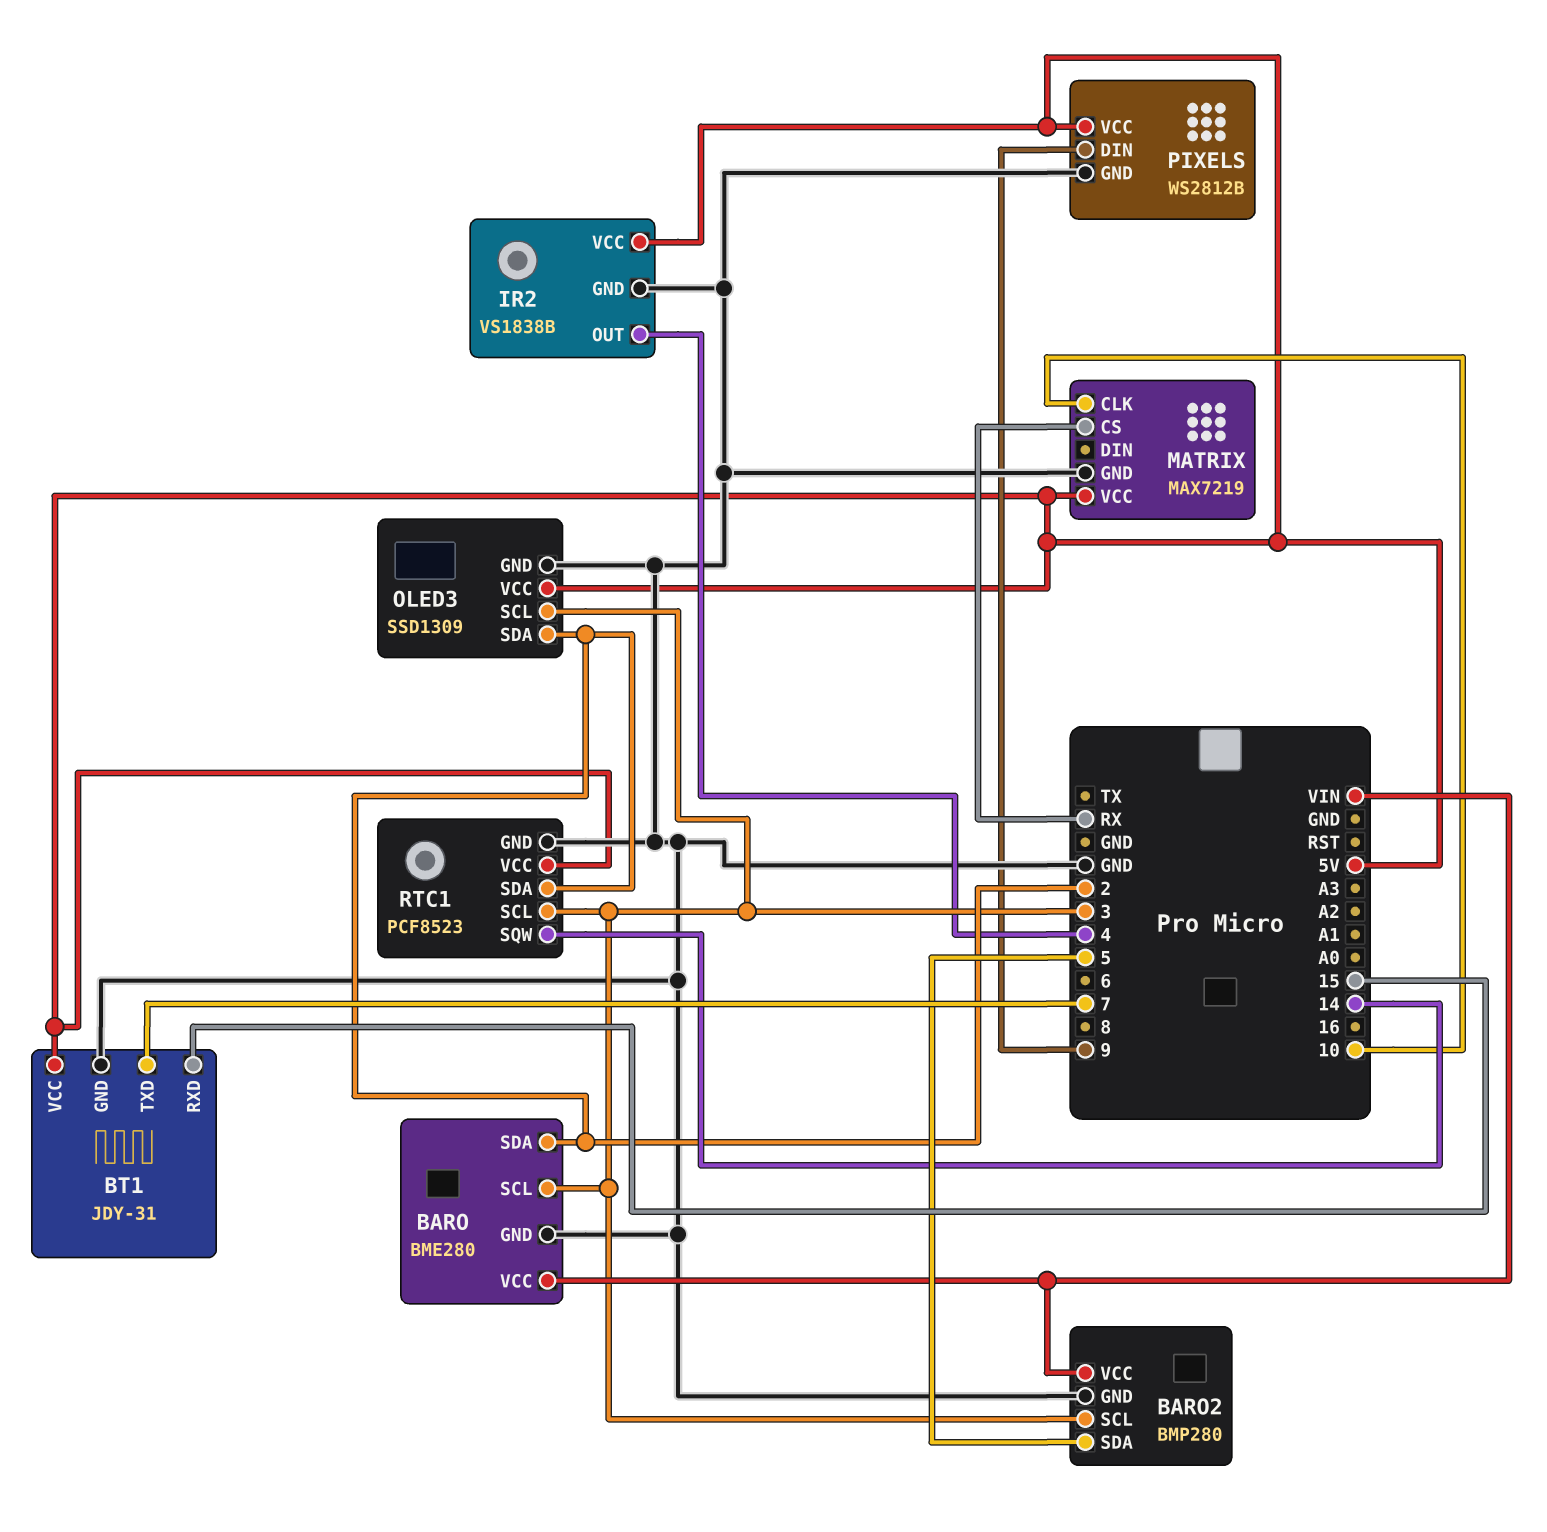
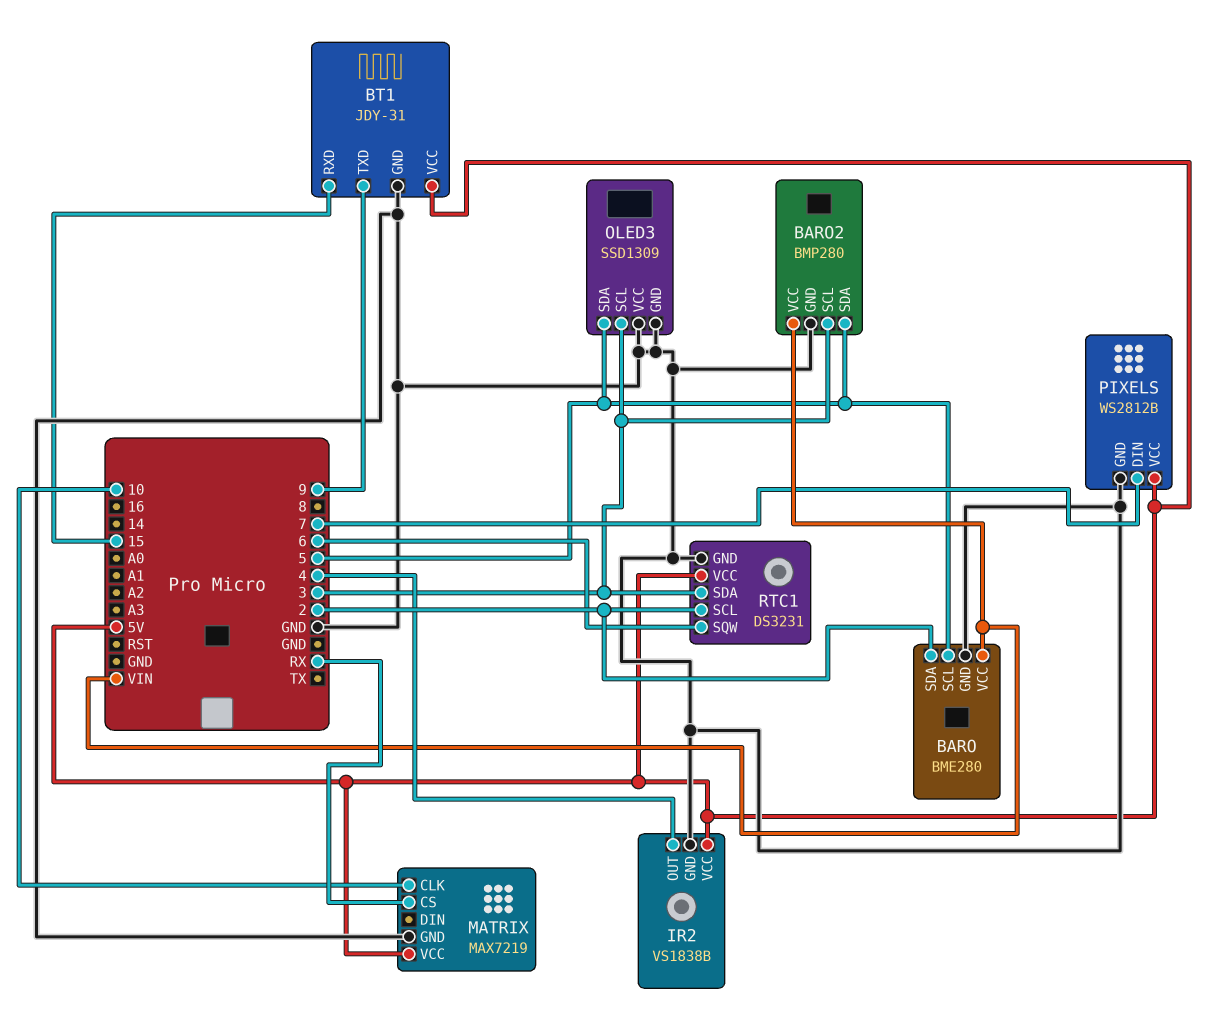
BARO pin SCL: 3 -> 5
BT1 pin TXD: 7 -> 9
OLED3 pin SDA: 2 -> 5
OLED3 pin VCC: 5V -> GND
PIXELS pin DIN: 9 -> 7
RTC1: PCF8523 -> DS3231
RTC1 pin SCL: 3 -> 2
RTC1 pin SDA: 2 -> 3
RTC1 pin SQW: 14 -> 6

